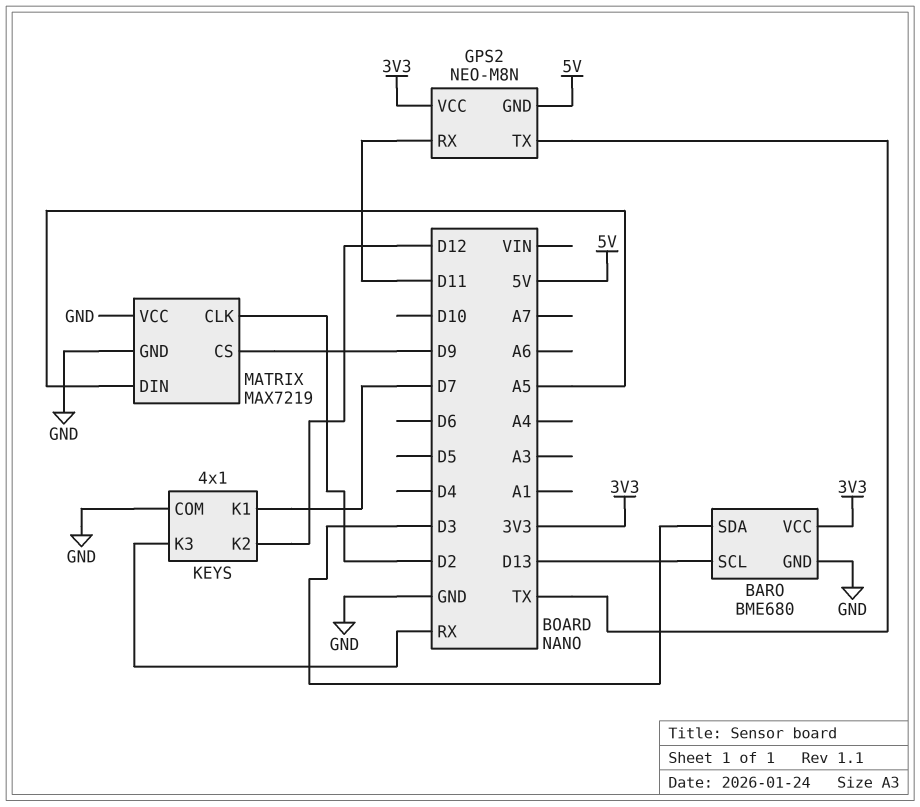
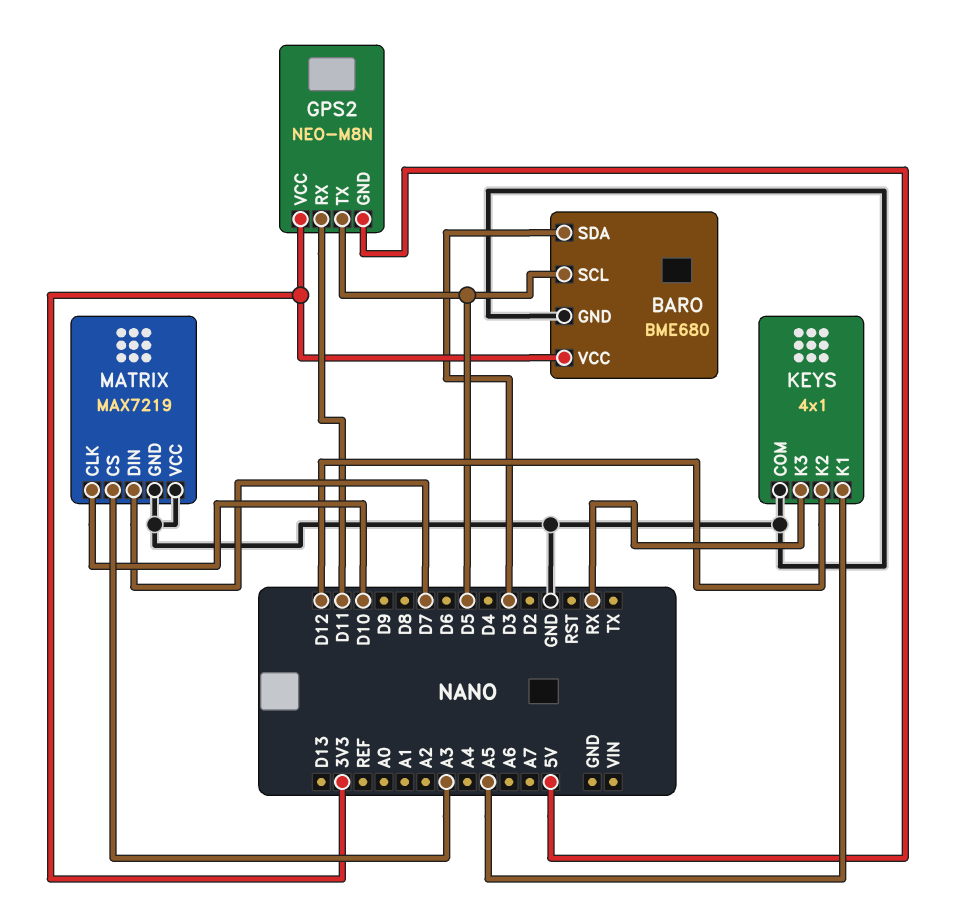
BARO pin SCL: D13 -> D5
GPS2 pin TX: TX -> D5
KEYS pin K1: D7 -> A5
MATRIX pin CLK: D2 -> D10
MATRIX pin CS: D9 -> A3
MATRIX pin DIN: A5 -> D7

